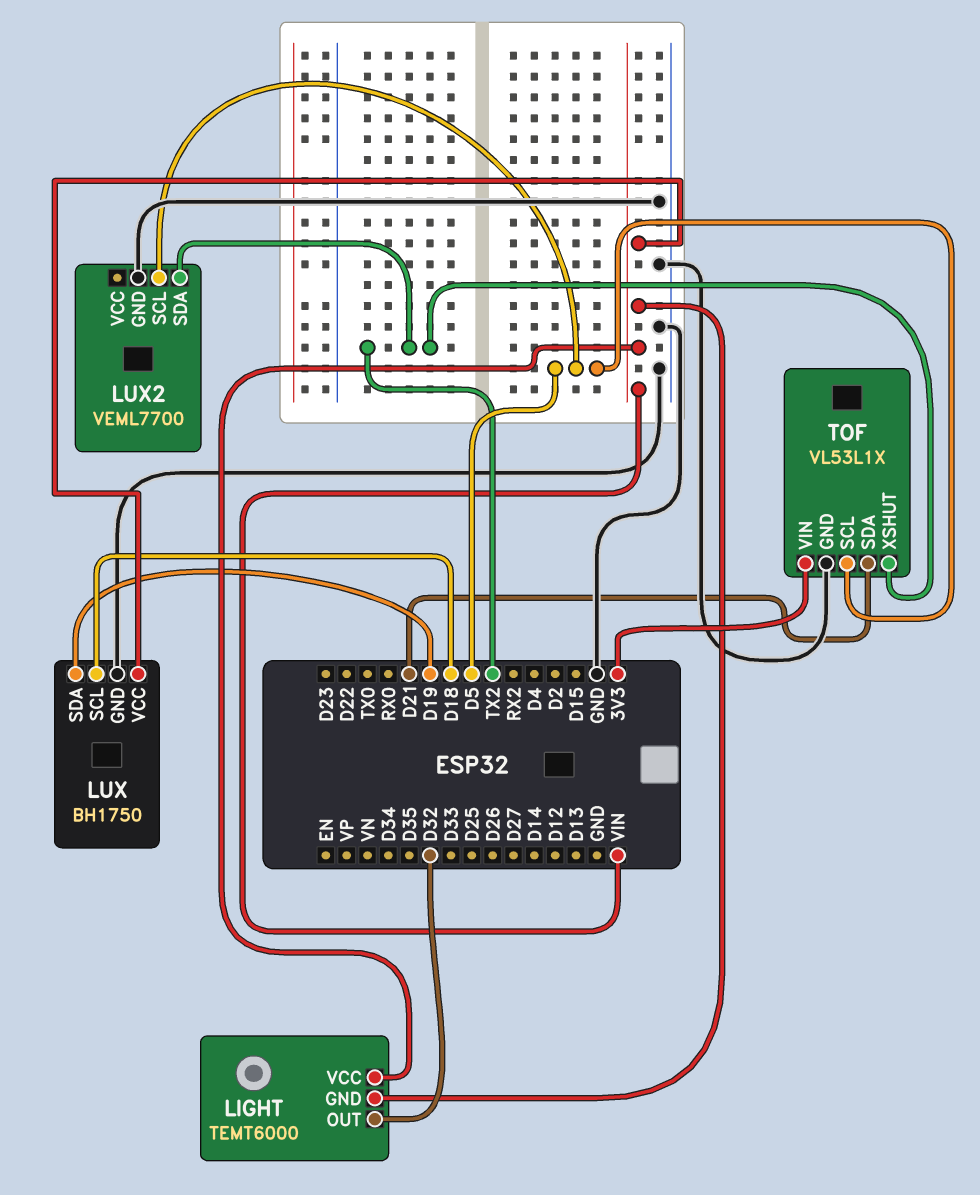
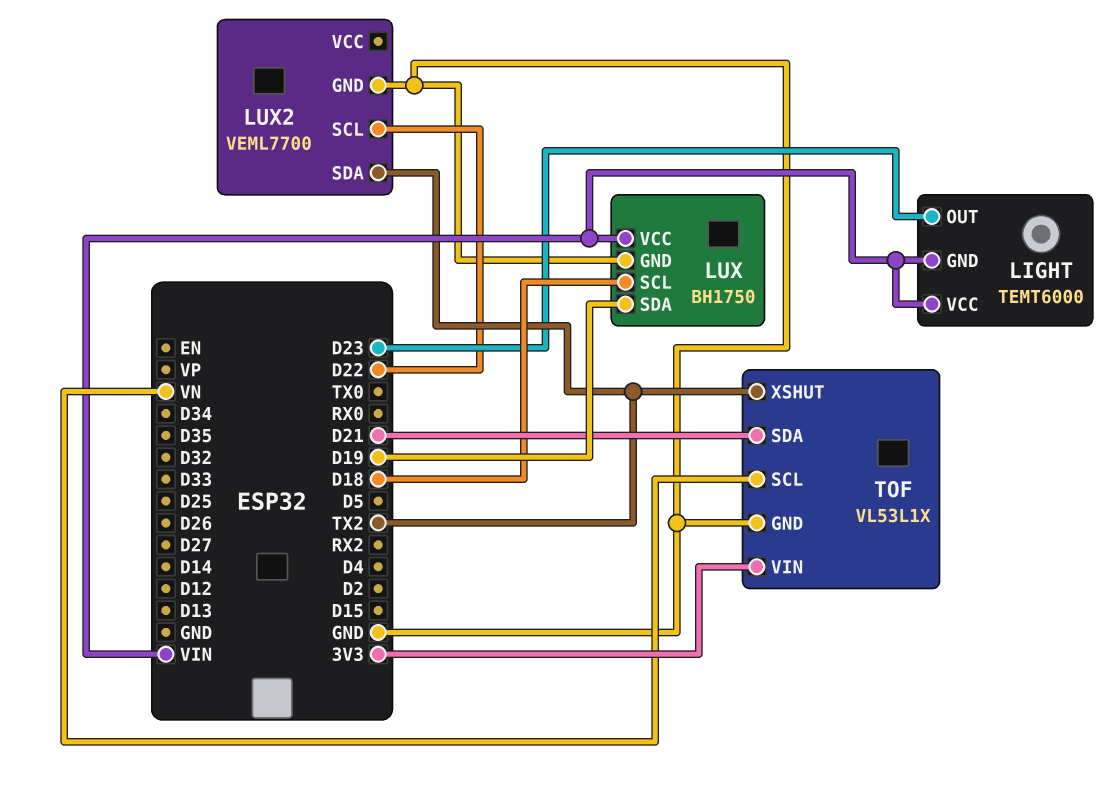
LIGHT pin OUT: D32 -> D23
LUX2 pin SCL: D5 -> D22
TOF pin SCL: D5 -> VN

